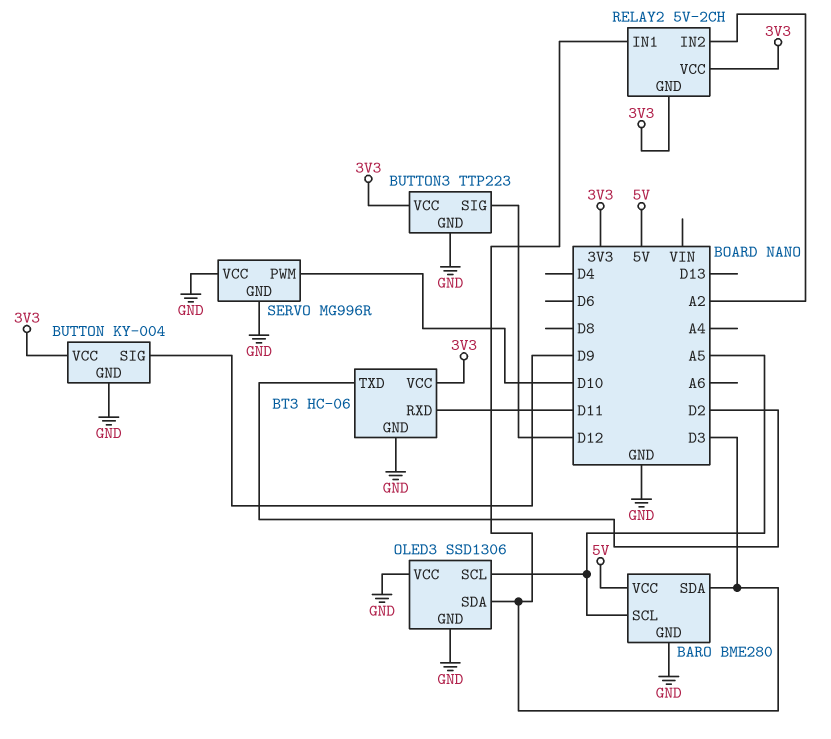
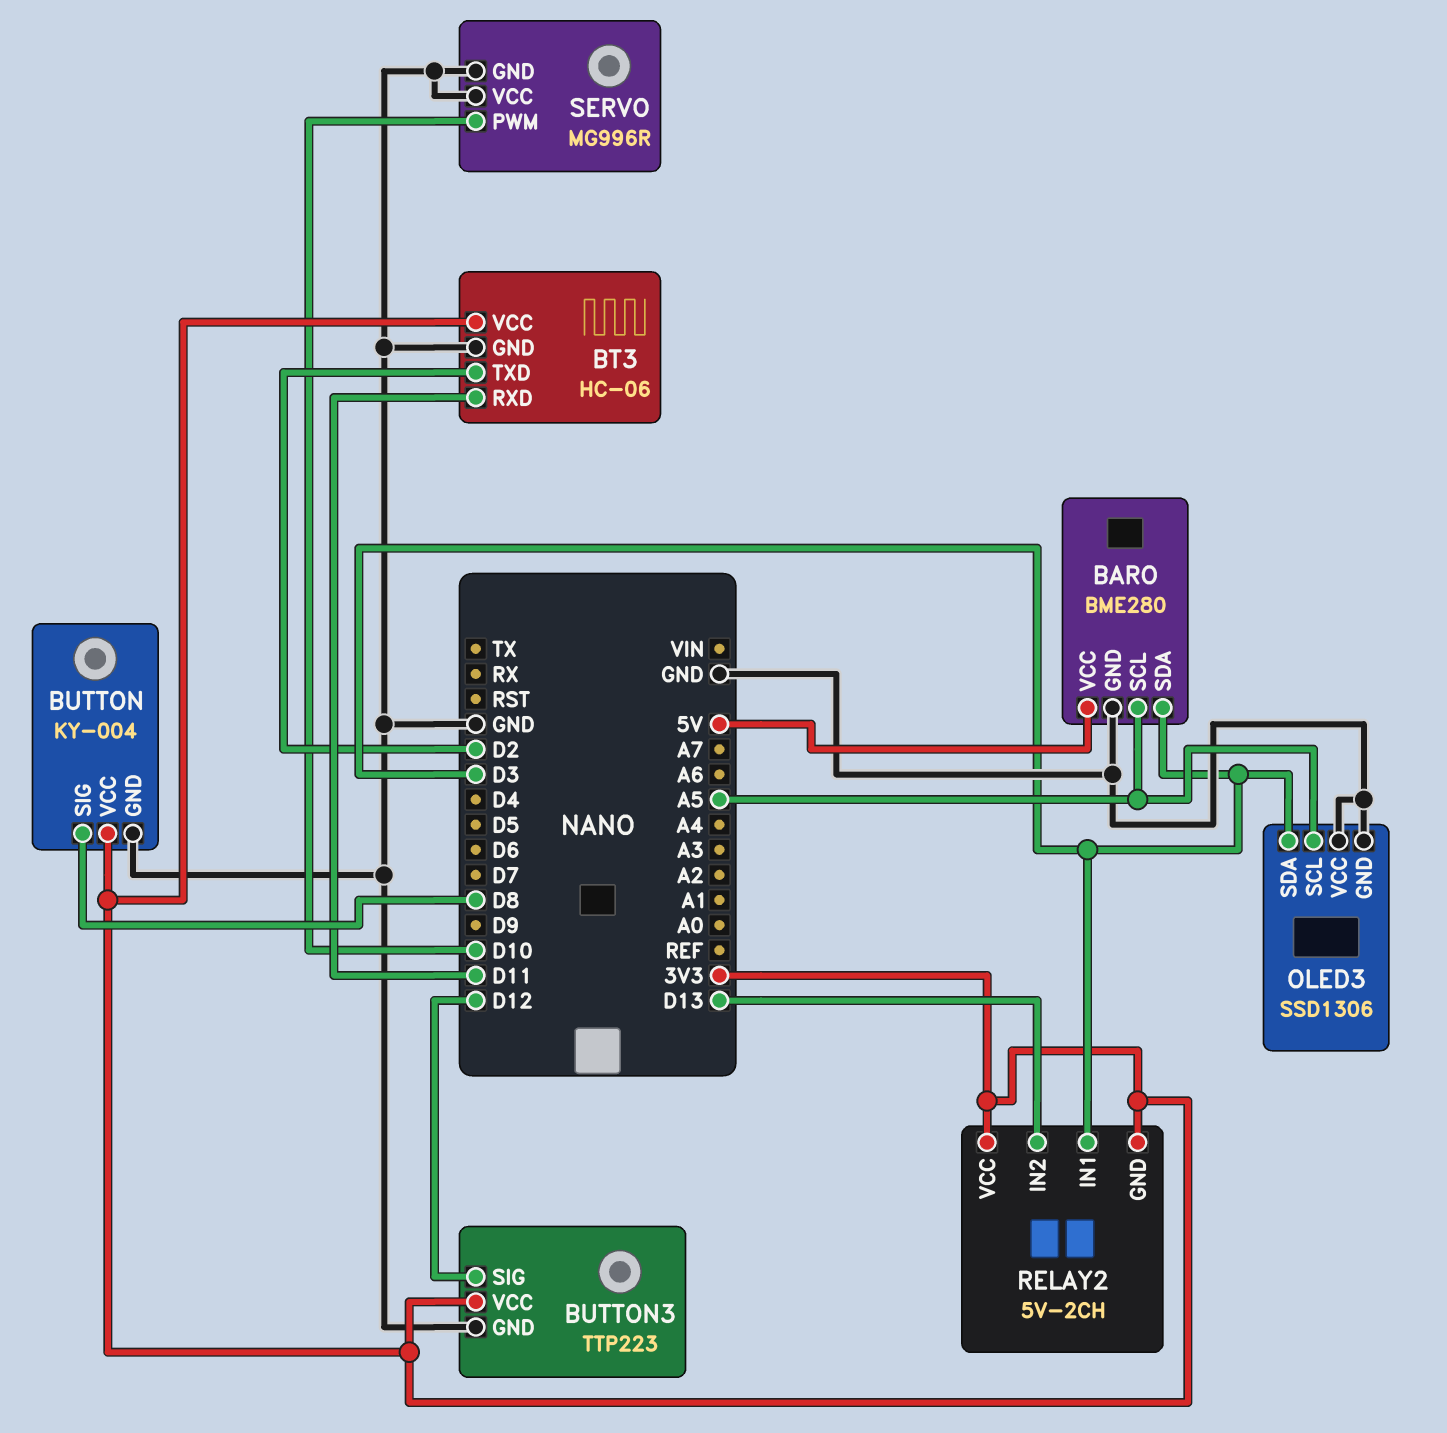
BUTTON pin SIG: D9 -> D8
RELAY2 pin IN2: A2 -> D13

